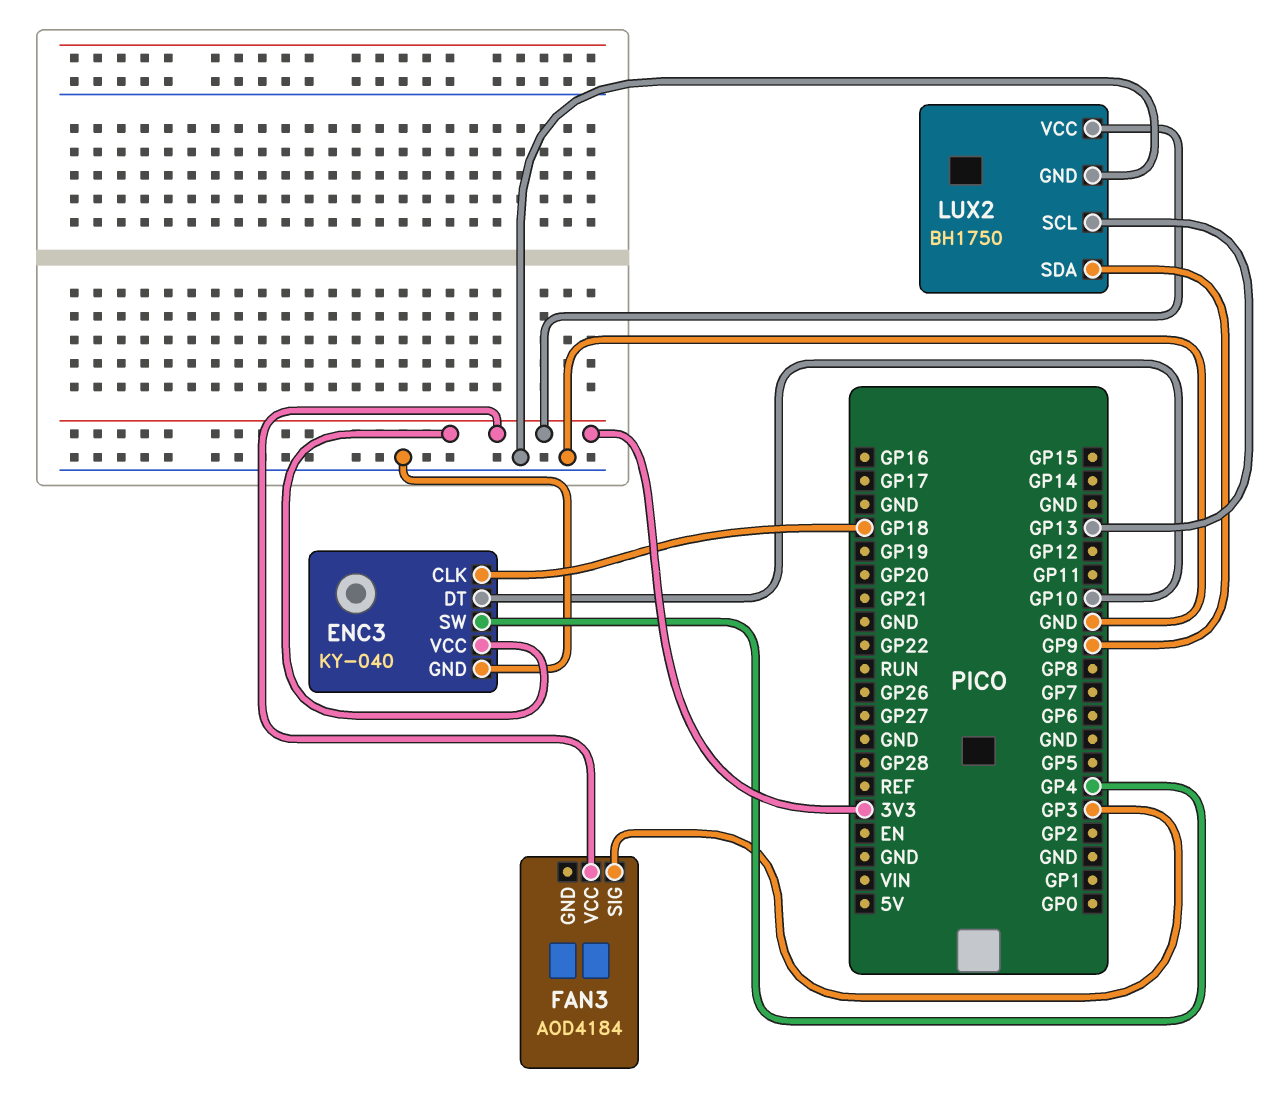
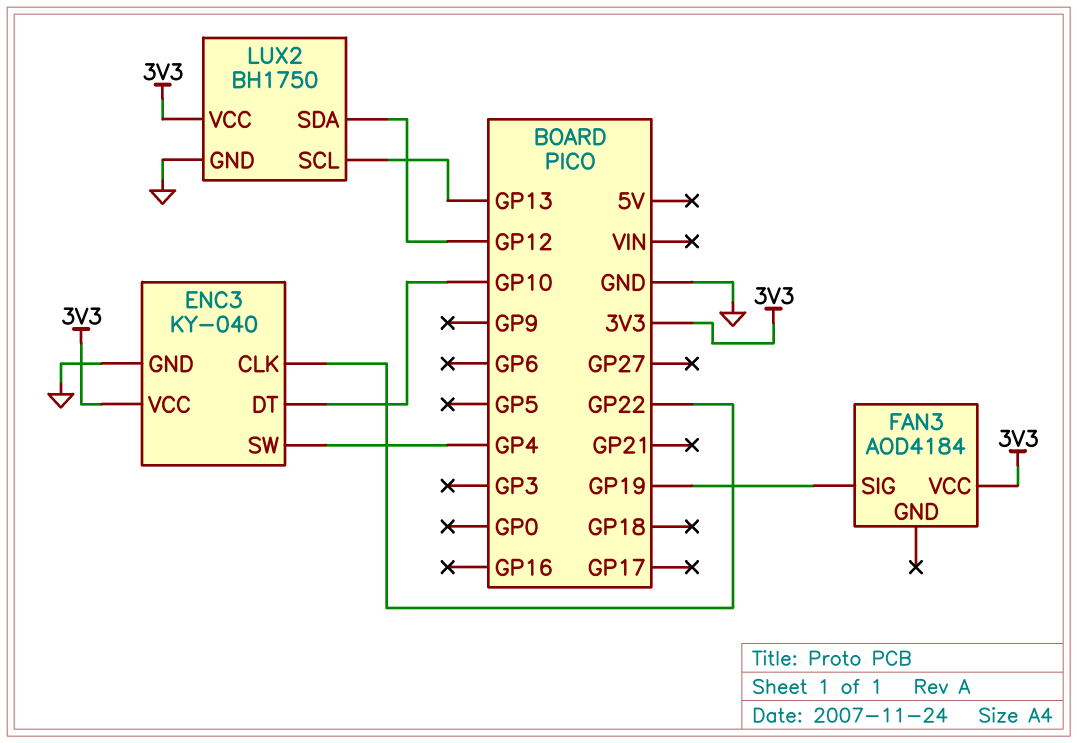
ENC3 pin CLK: GP18 -> GP22
FAN3 pin SIG: GP3 -> GP19
LUX2 pin SDA: GP9 -> GP12

